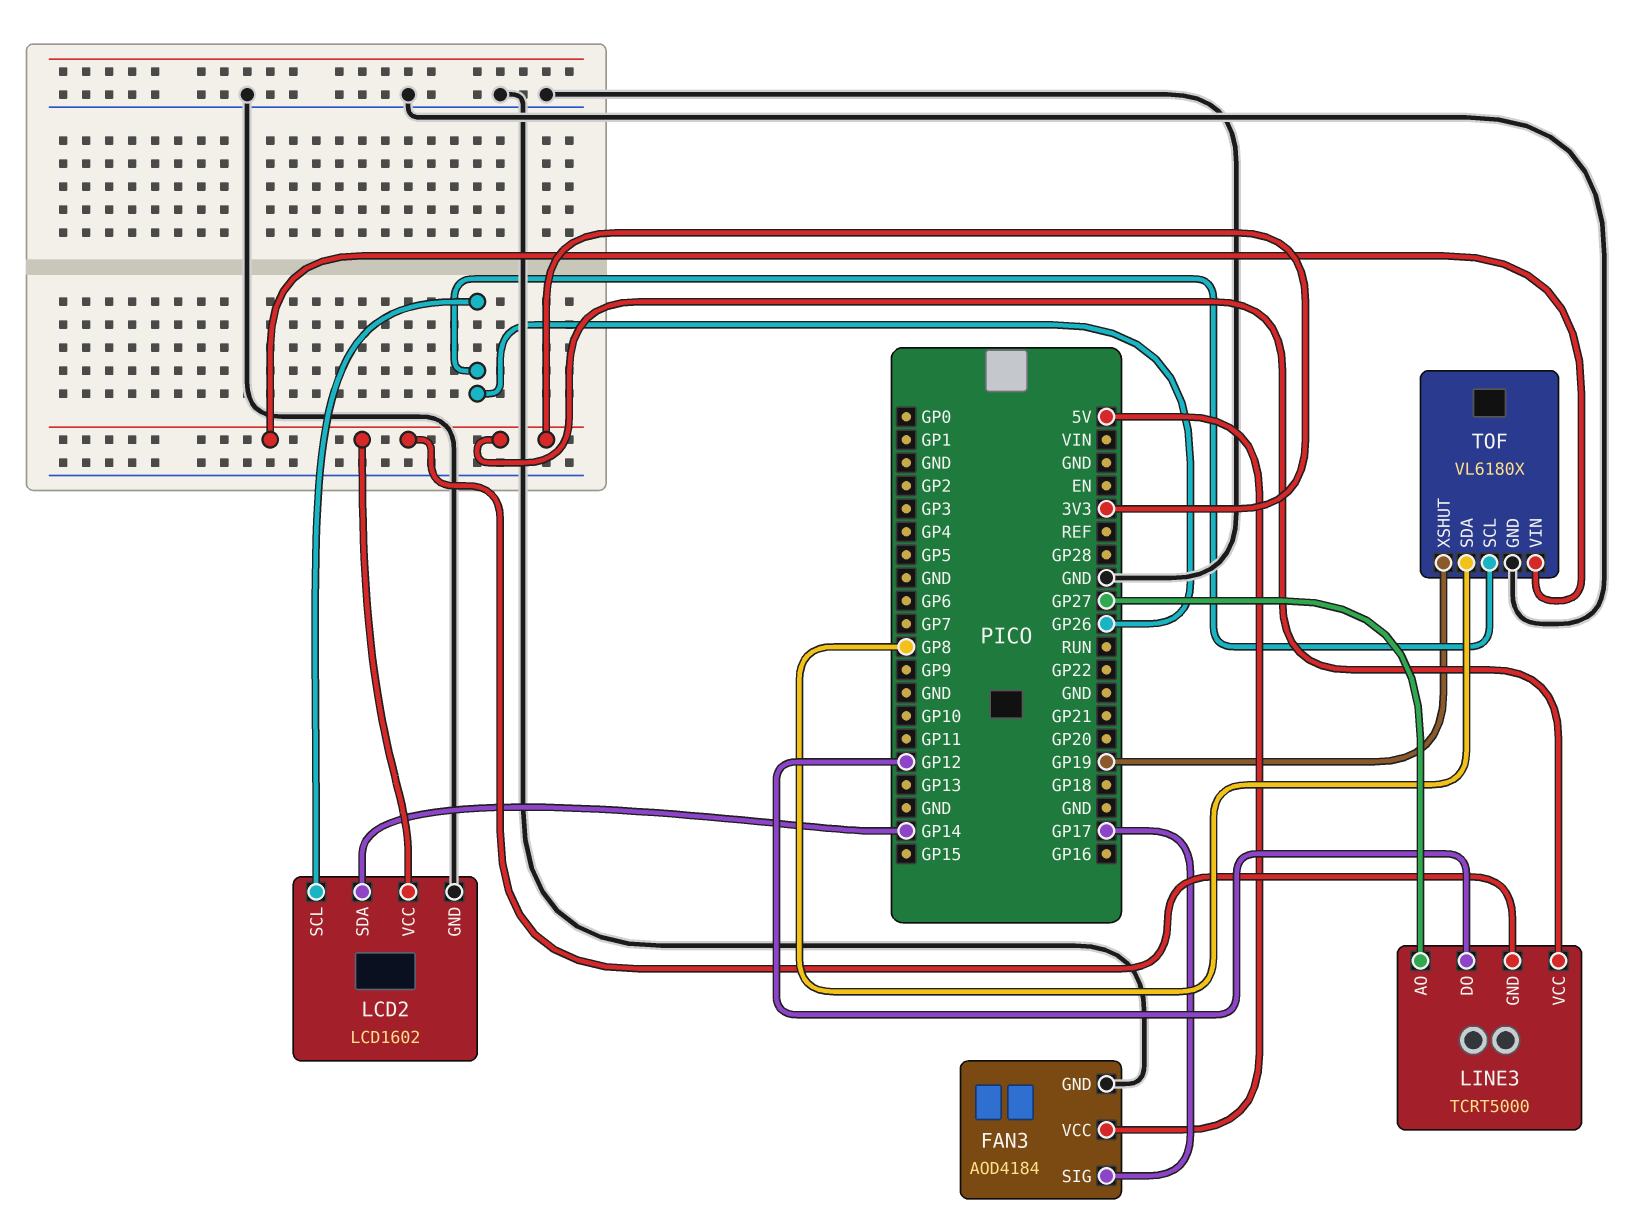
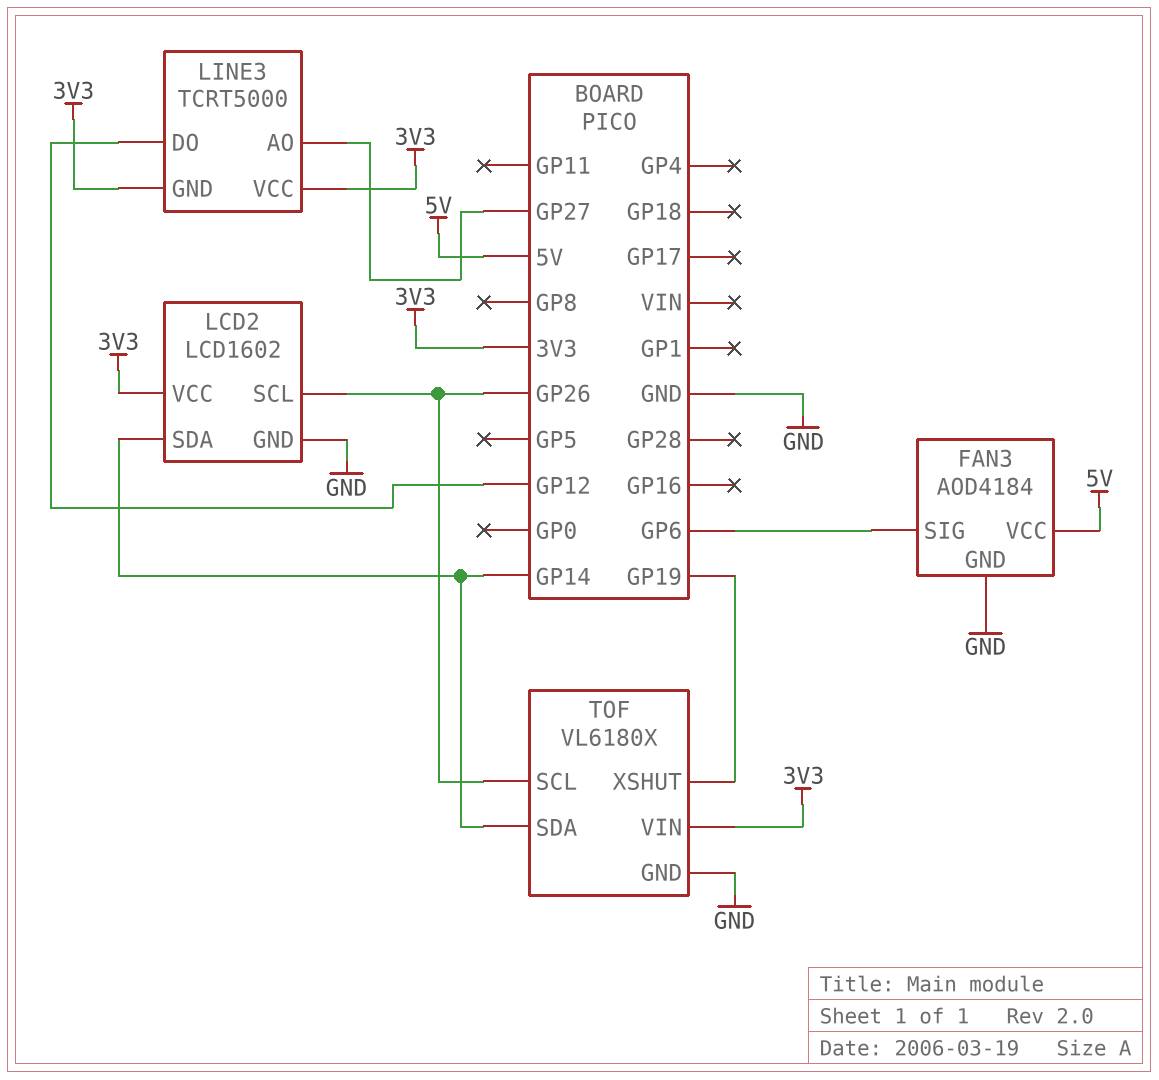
FAN3 pin SIG: GP17 -> GP6
TOF pin SDA: GP8 -> GP14

